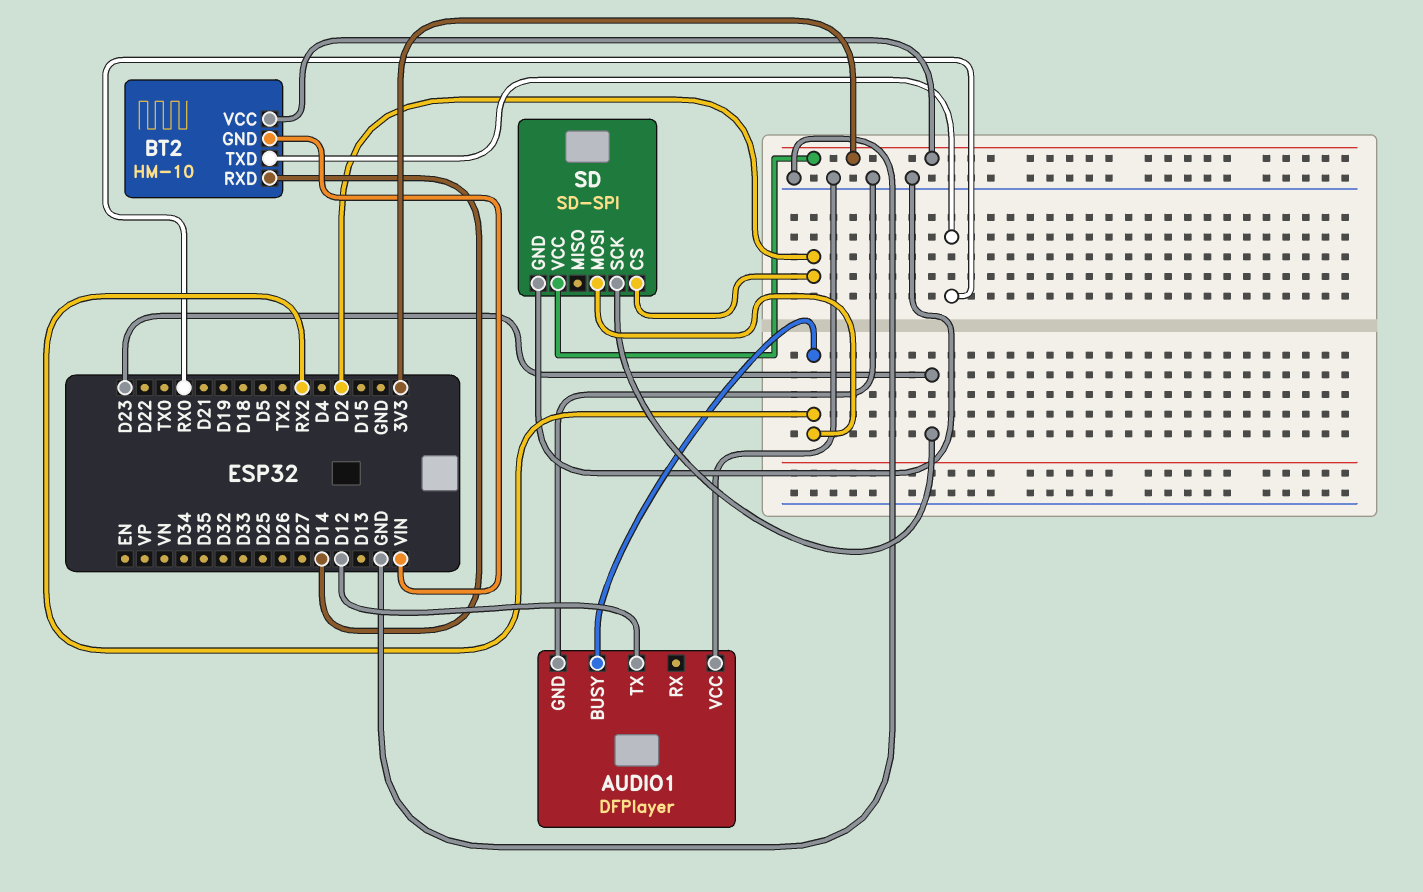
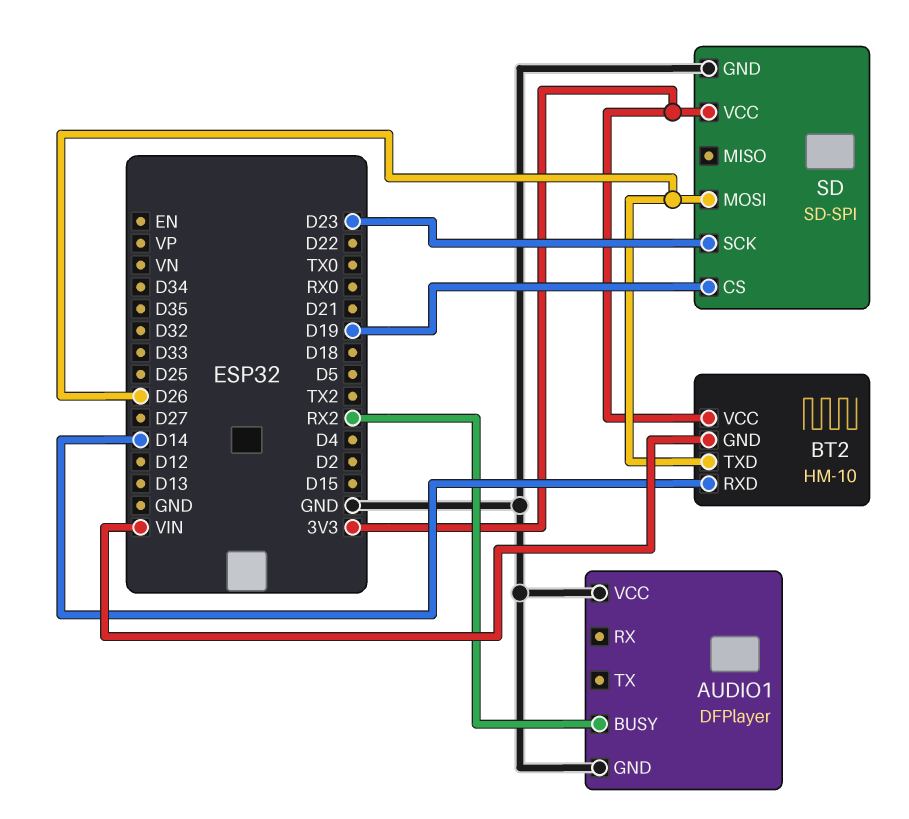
AUDIO1 pin TX: D12 -> none
BT2 pin TXD: RX0 -> D26
SD pin CS: D2 -> D19
SD pin MOSI: RX2 -> D26

